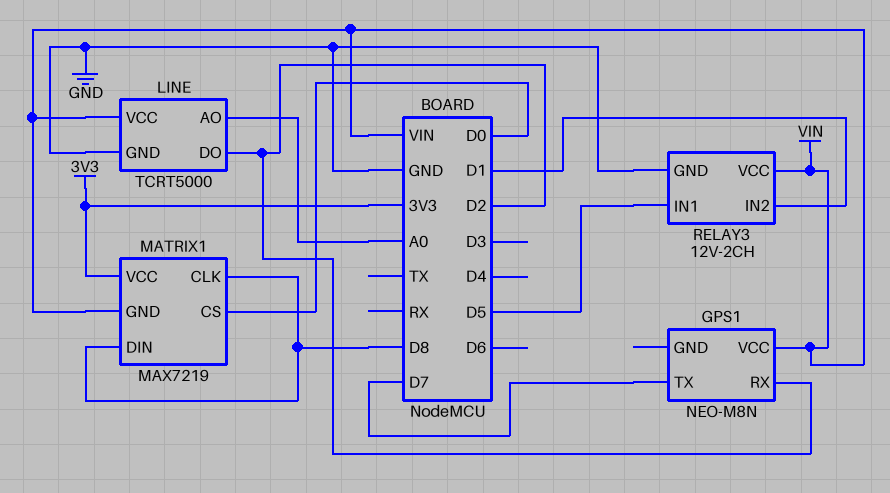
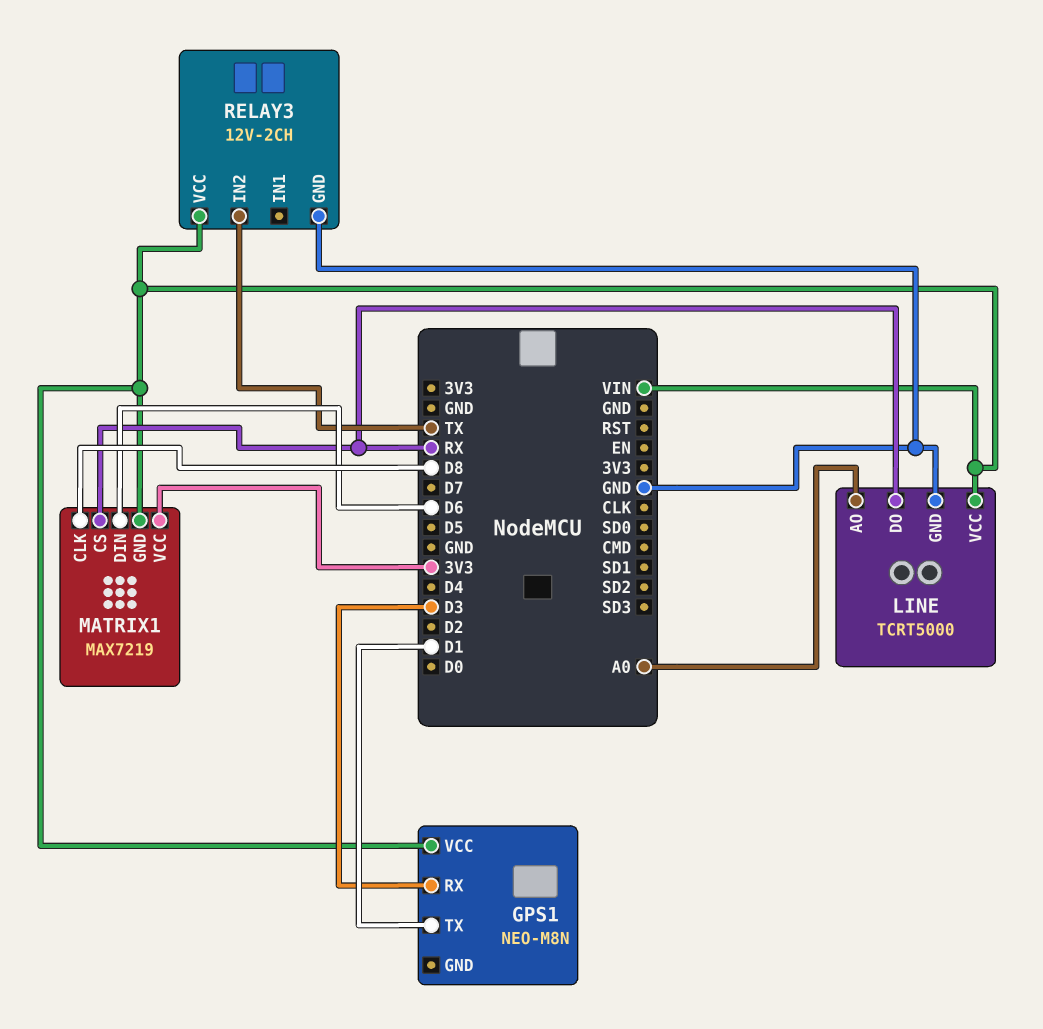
GPS1 pin RX: D2 -> D3
GPS1 pin TX: D7 -> D1
LINE pin DO: D2 -> RX
MATRIX1 pin CS: D0 -> RX
MATRIX1 pin DIN: D8 -> D6
RELAY3 pin IN1: D5 -> none
RELAY3 pin IN2: D1 -> TX

